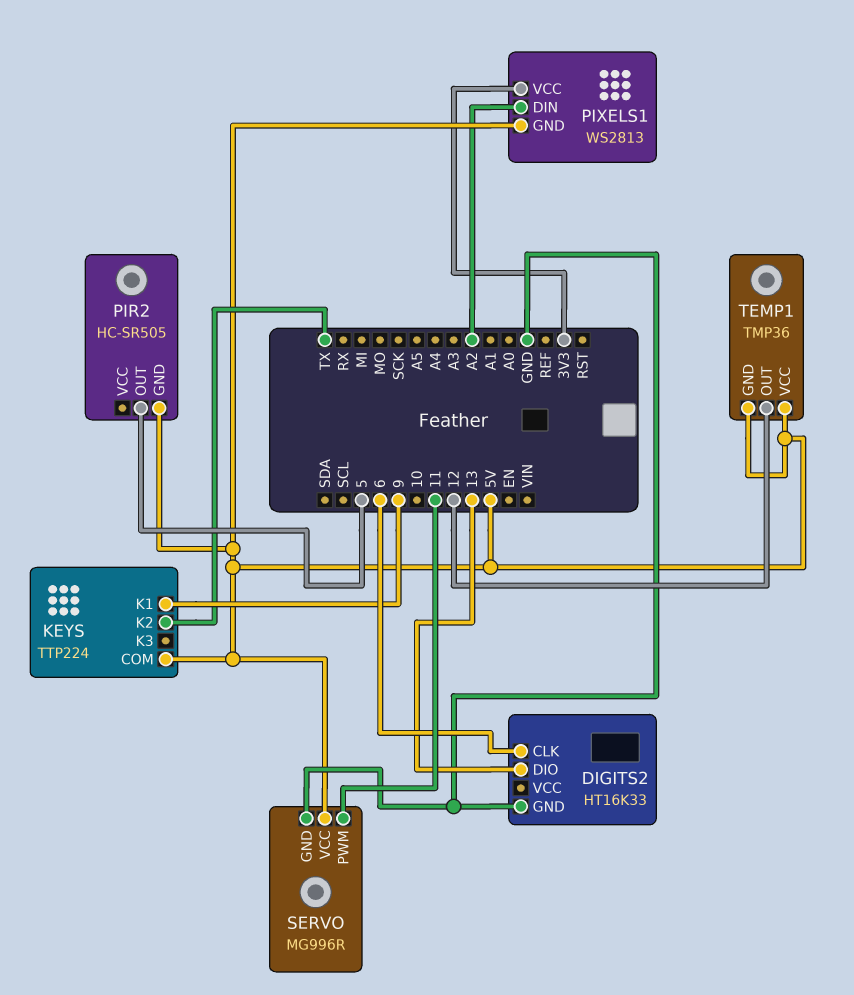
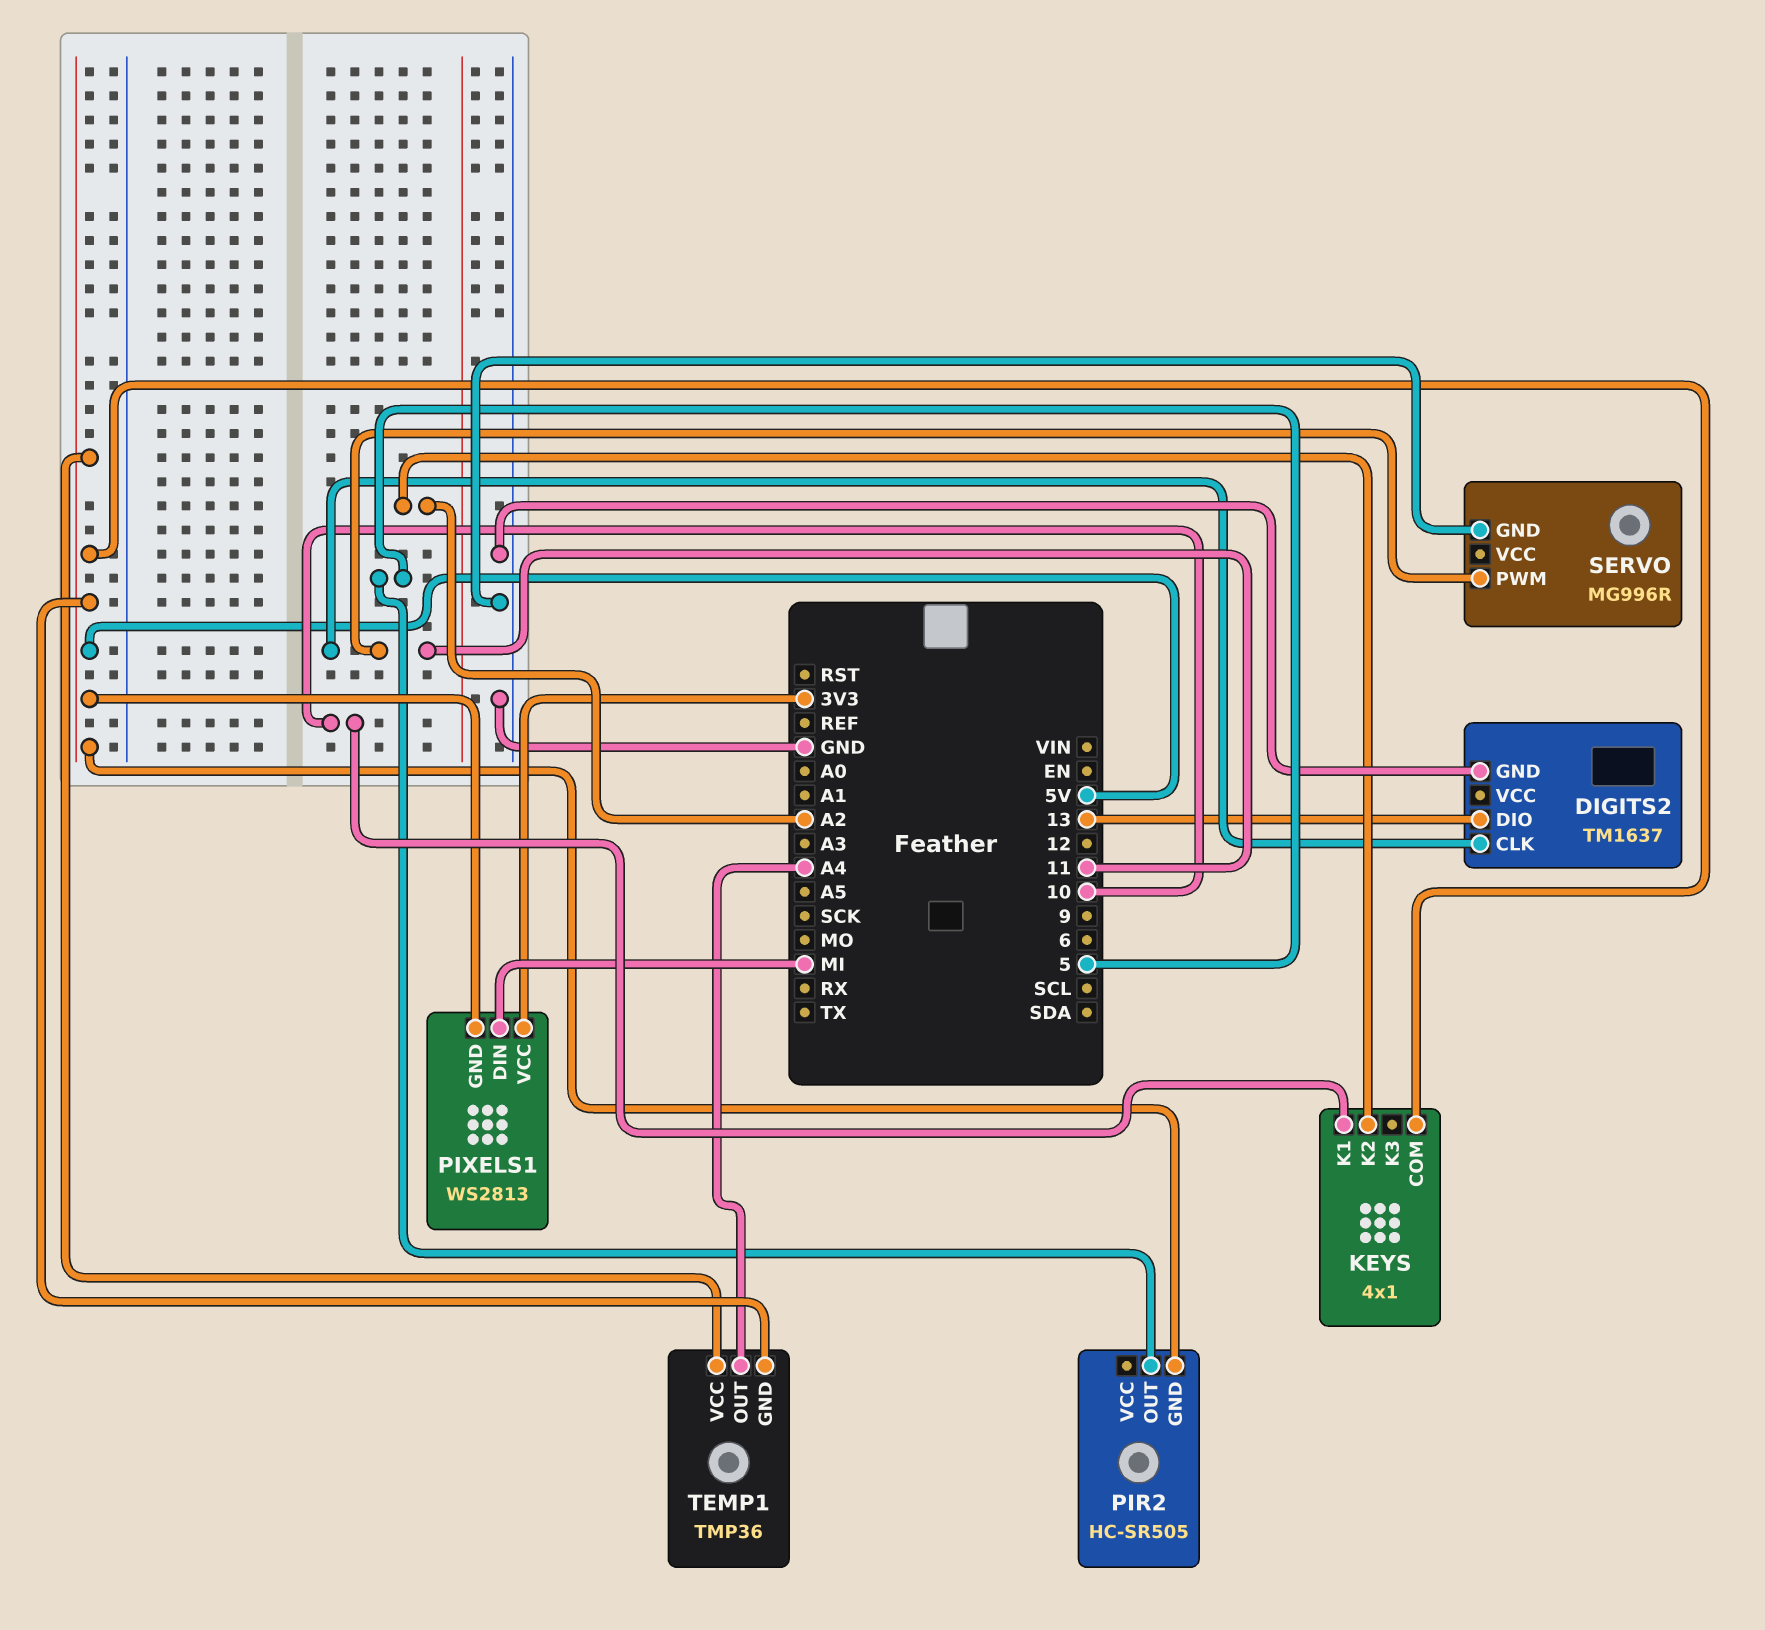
DIGITS2: HT16K33 -> TM1637
DIGITS2 pin CLK: 6 -> 11
KEYS: TTP224 -> 4x1
KEYS pin K1: 9 -> 10
KEYS pin K2: TX -> A2
PIXELS1 pin DIN: A2 -> MI
SERVO pin VCC: 5V -> none
TEMP1 pin OUT: 12 -> A4

